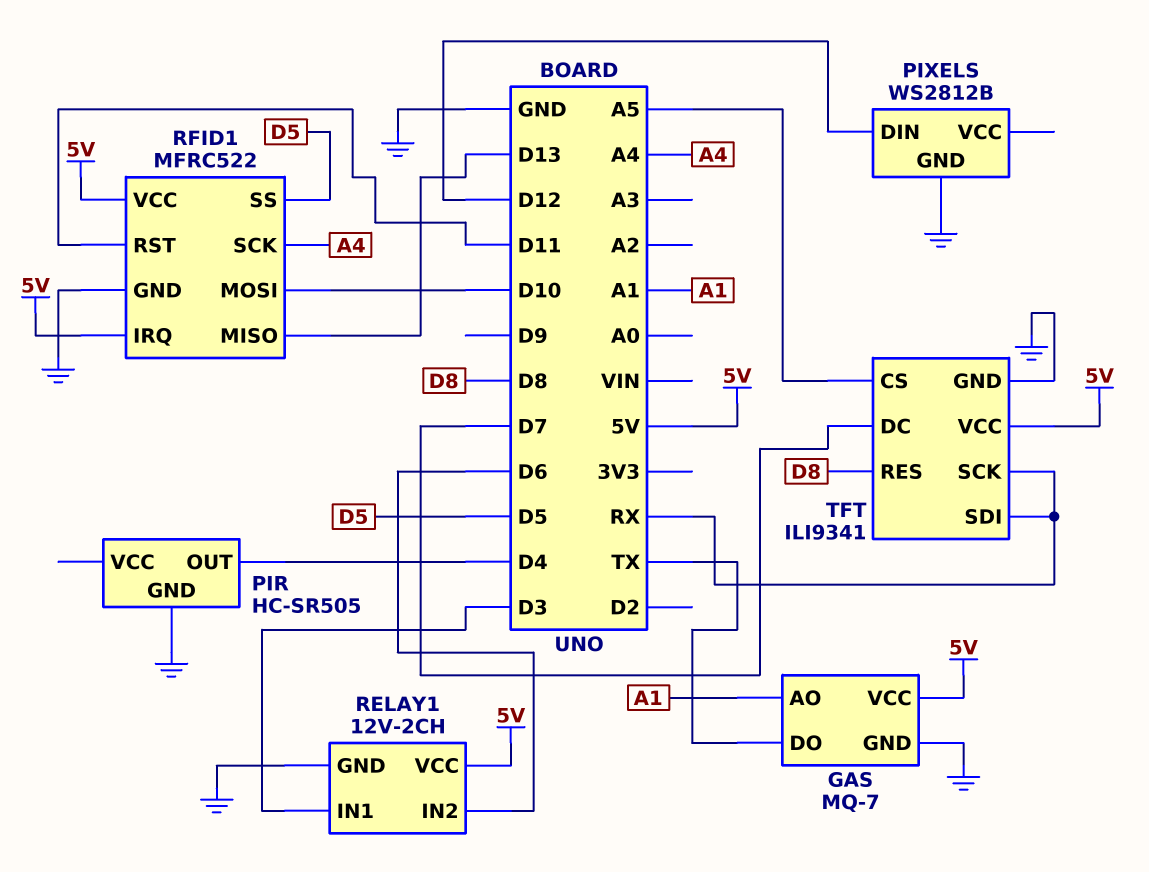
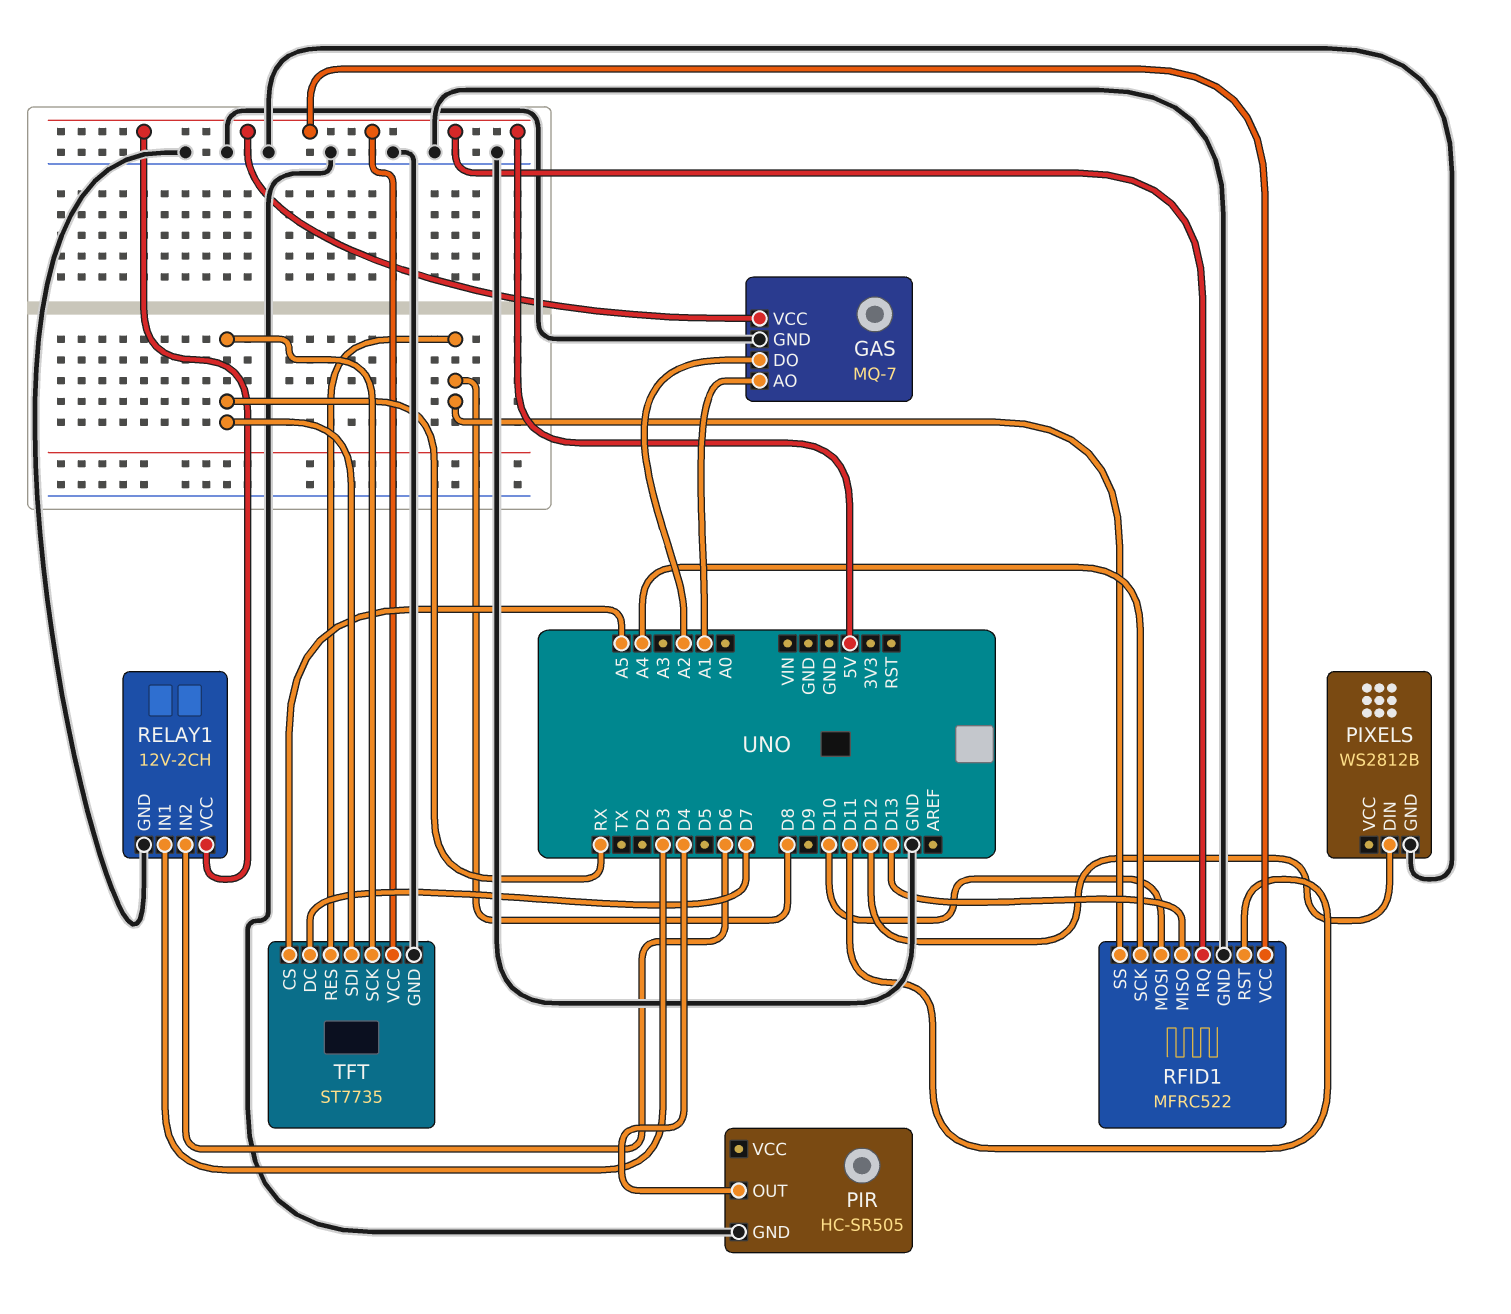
GAS pin DO: TX -> A2
RFID1 pin SS: D5 -> D8
TFT: ILI9341 -> ST7735

